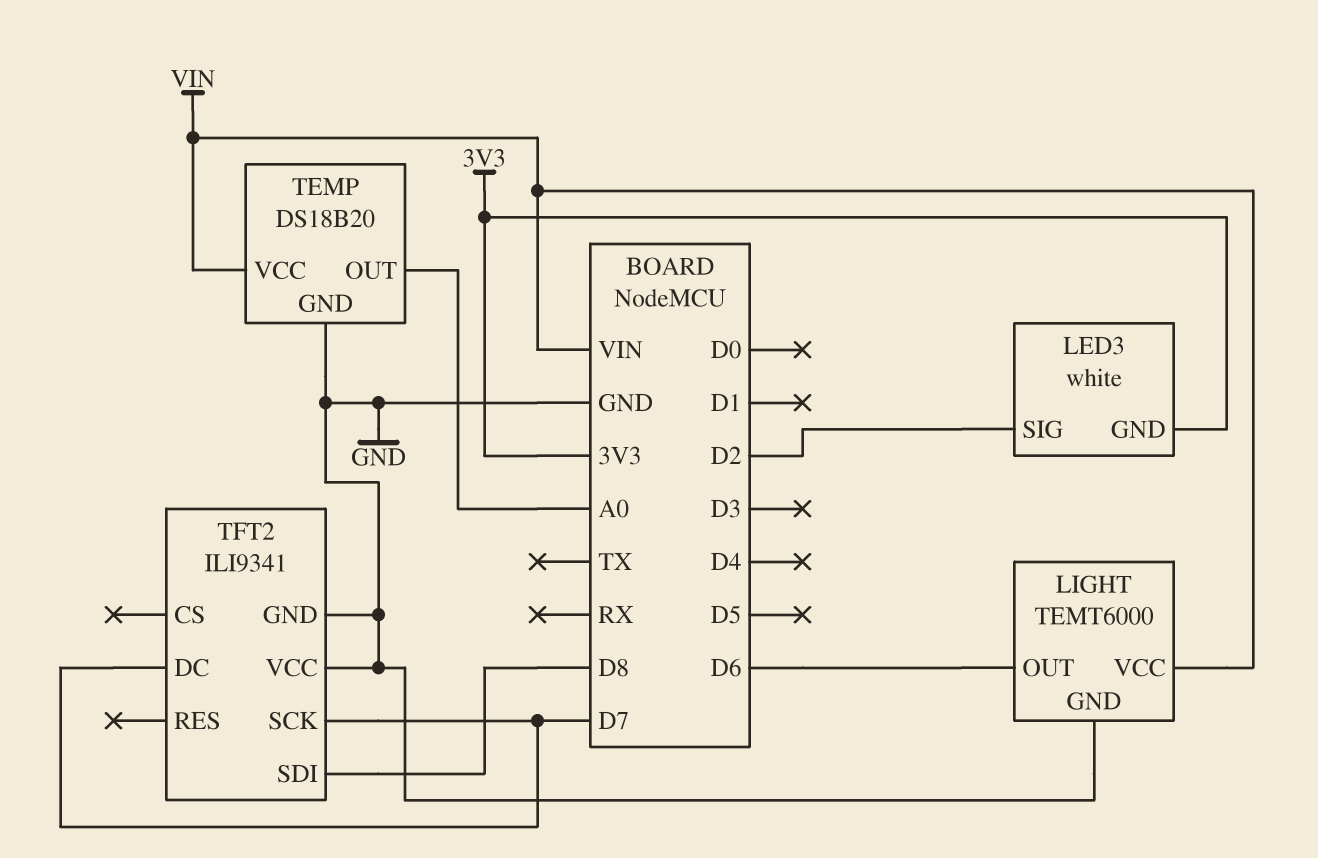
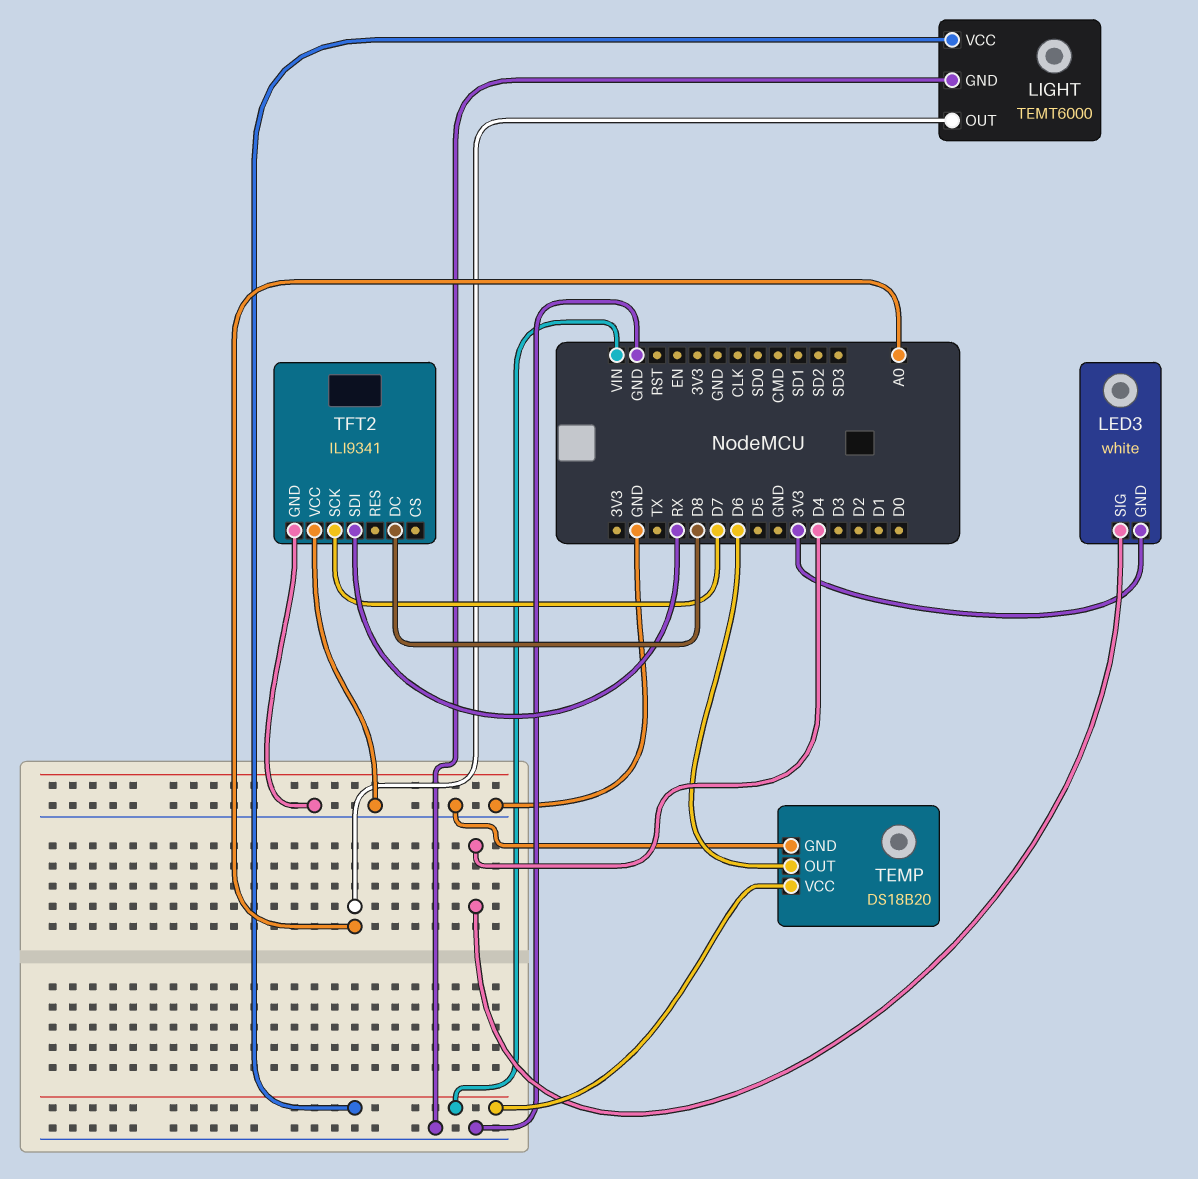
LED3 pin SIG: D2 -> D4
LIGHT pin OUT: D6 -> A0
TEMP pin OUT: A0 -> D6
TFT2 pin DC: D7 -> D8
TFT2 pin SDI: D8 -> RX

